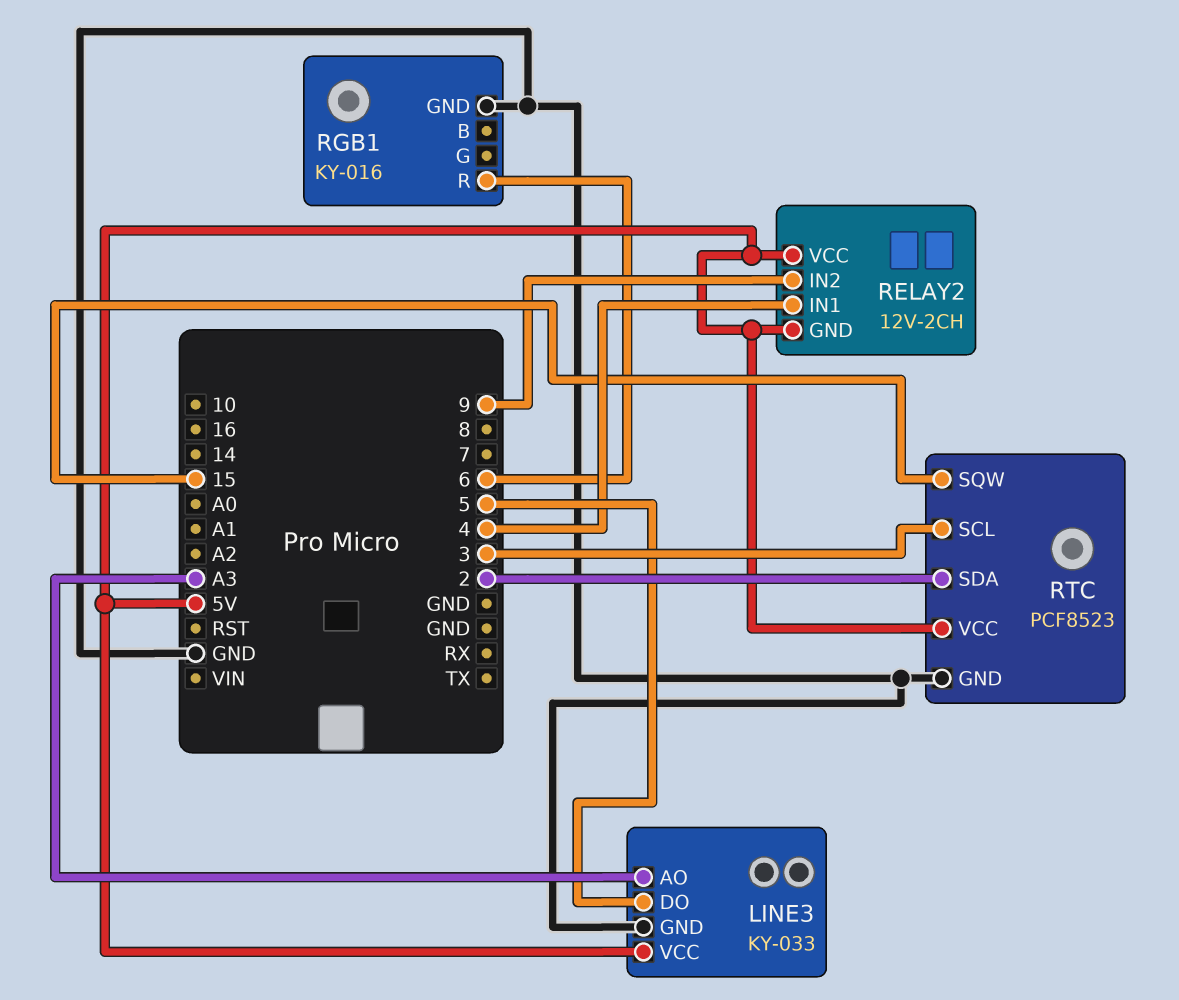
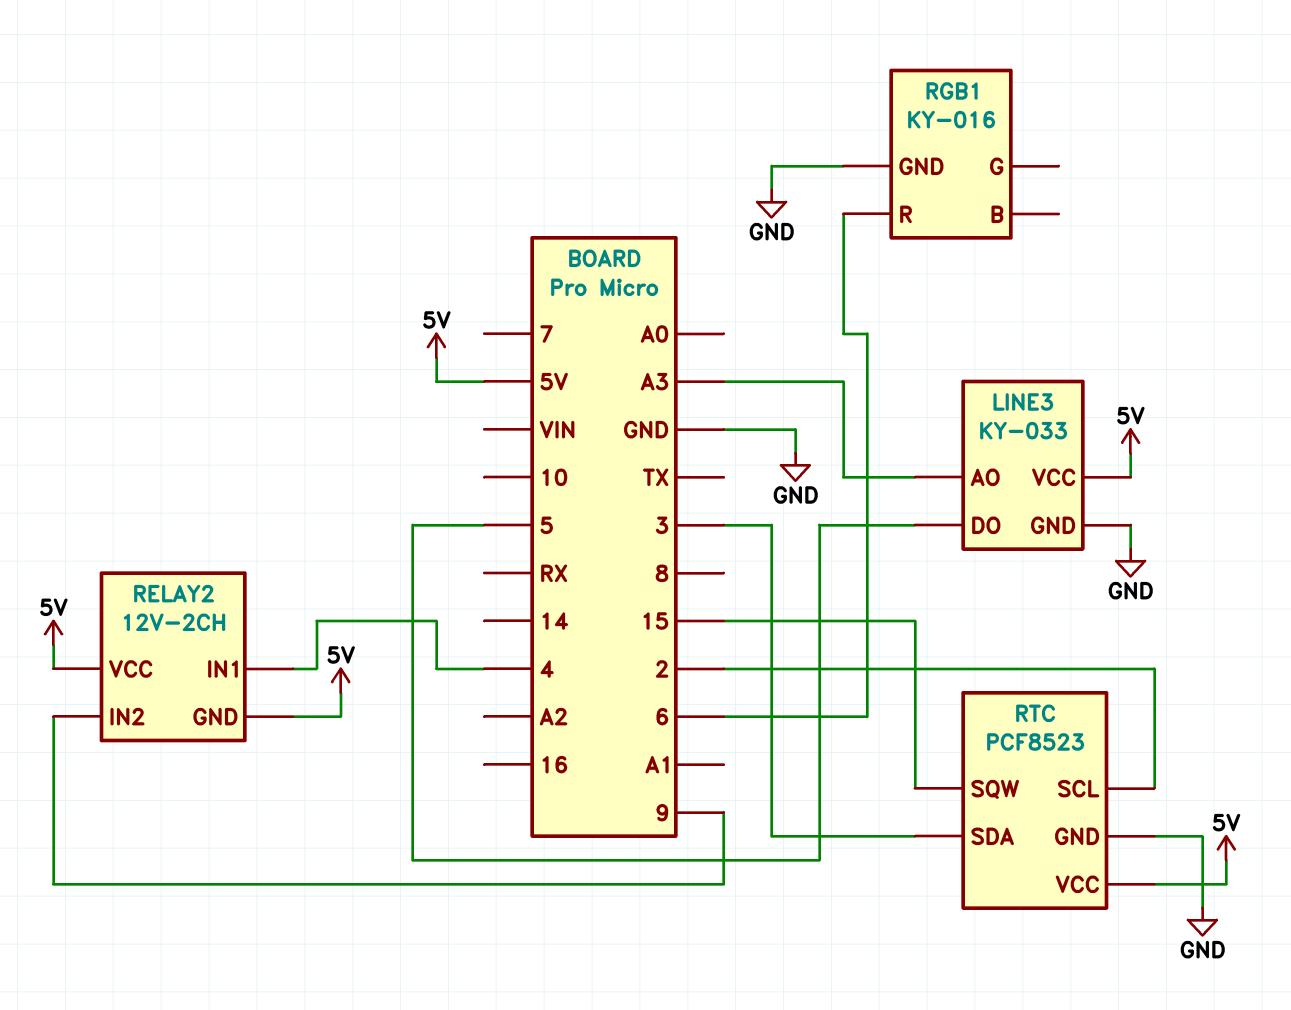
RTC pin SCL: 3 -> 2
RTC pin SDA: 2 -> 3

